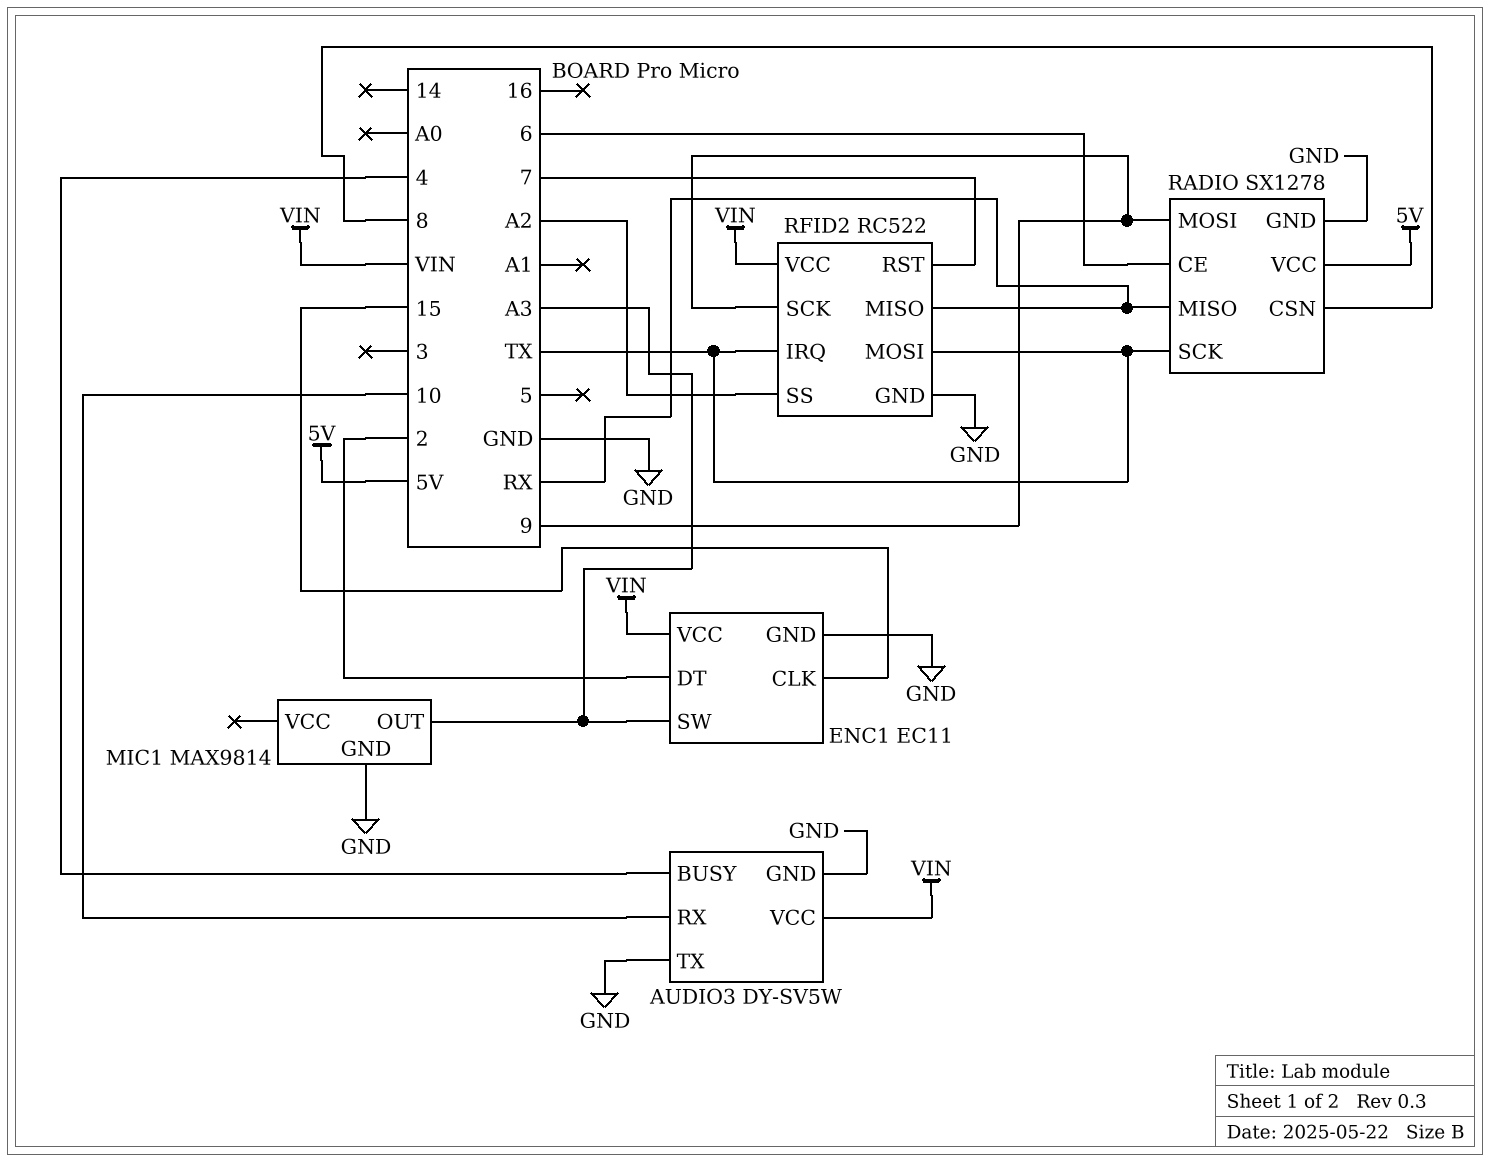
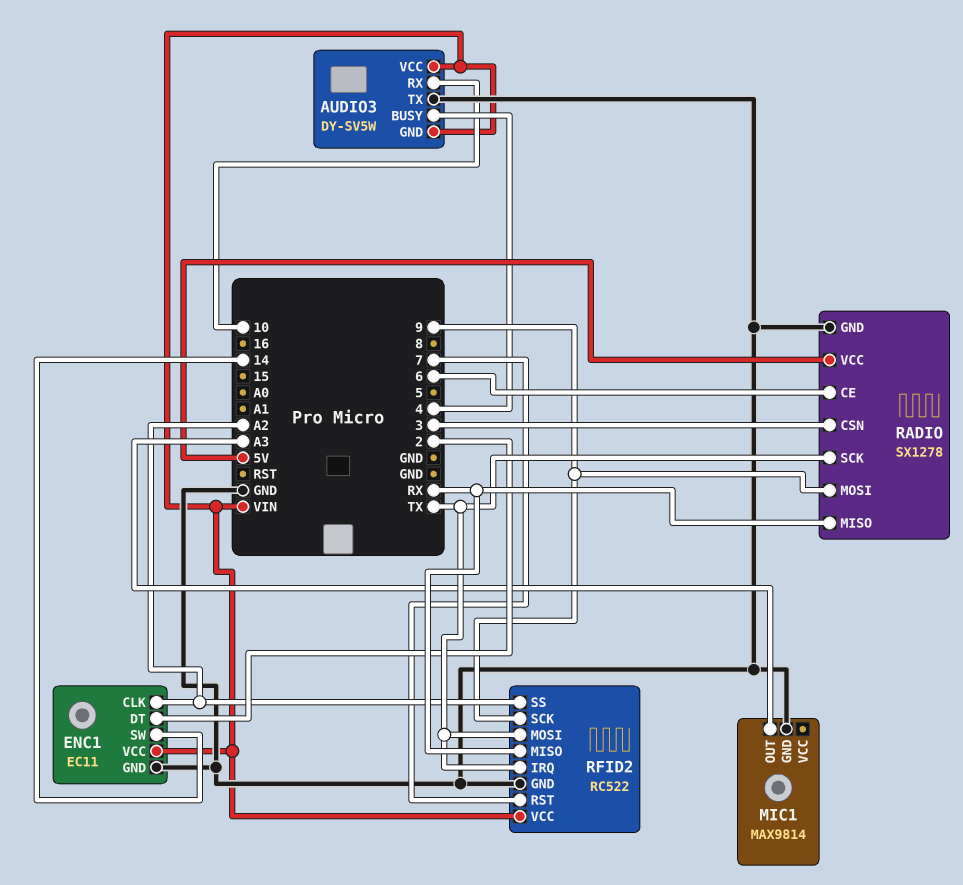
AUDIO3 pin GND: GND -> VIN
ENC1 pin CLK: 15 -> A2
ENC1 pin SW: A3 -> 14
RADIO pin CSN: 8 -> 3

